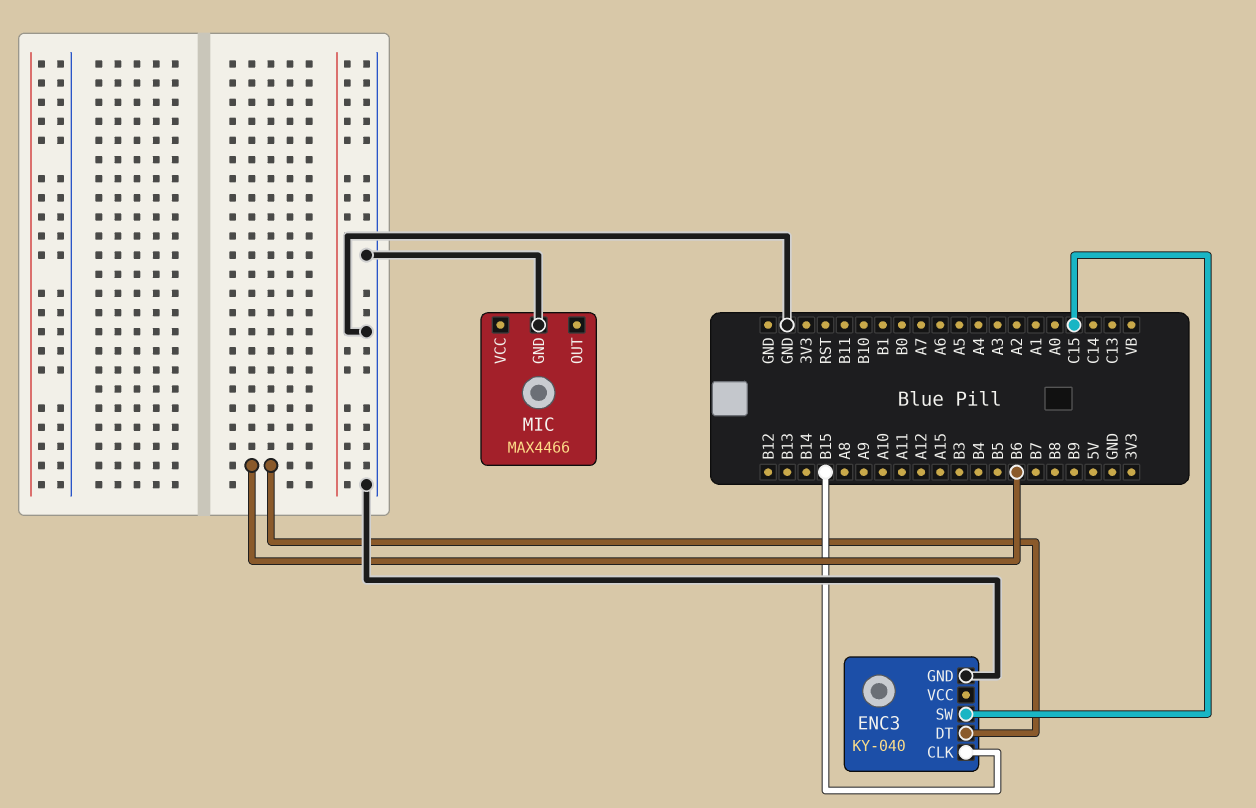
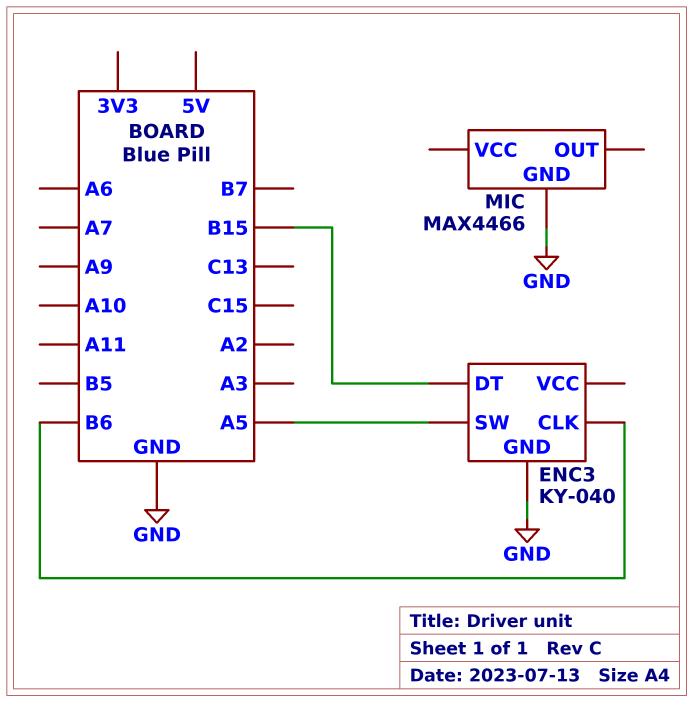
ENC3 pin CLK: B15 -> B6
ENC3 pin DT: B6 -> B15
ENC3 pin SW: C15 -> A5

